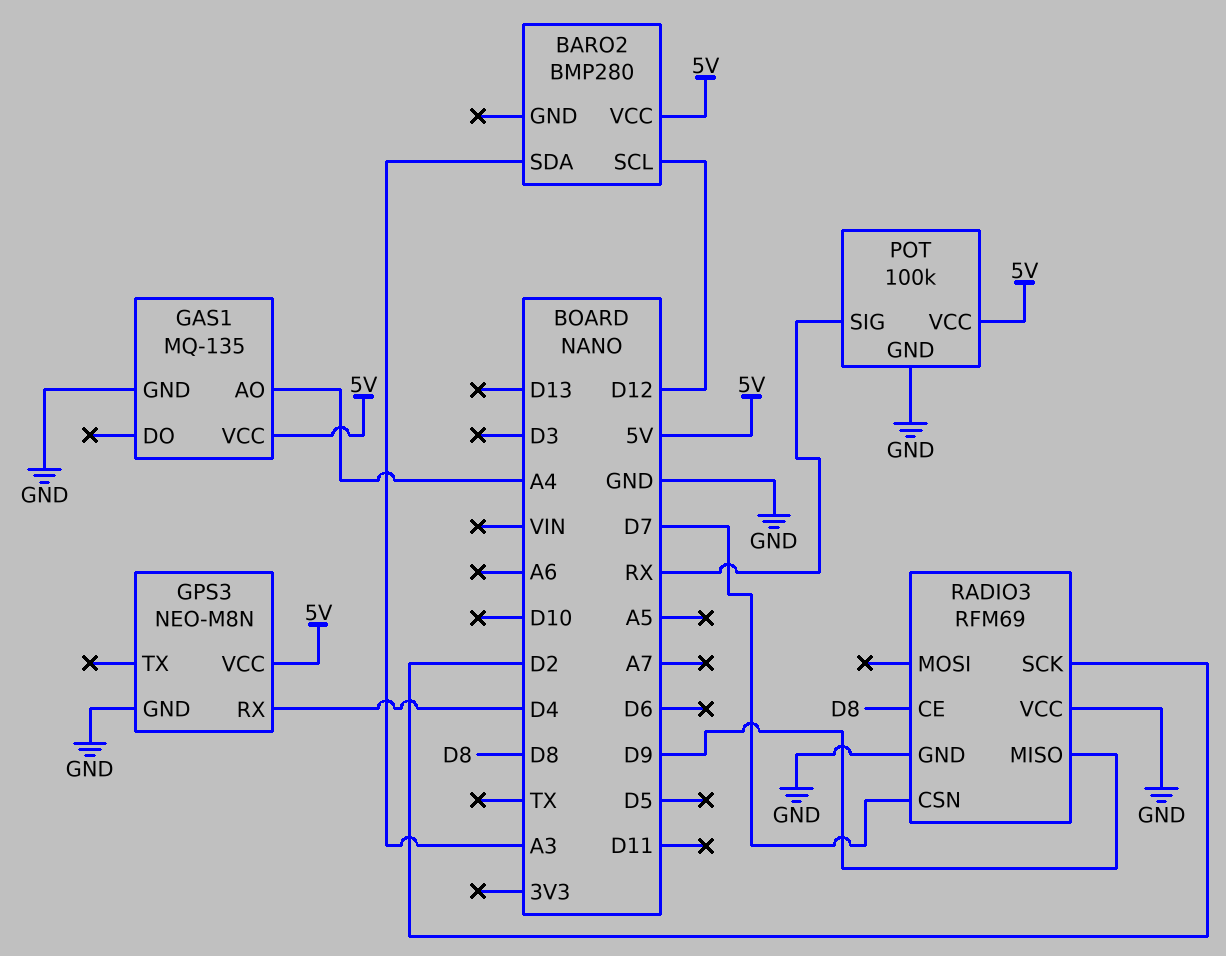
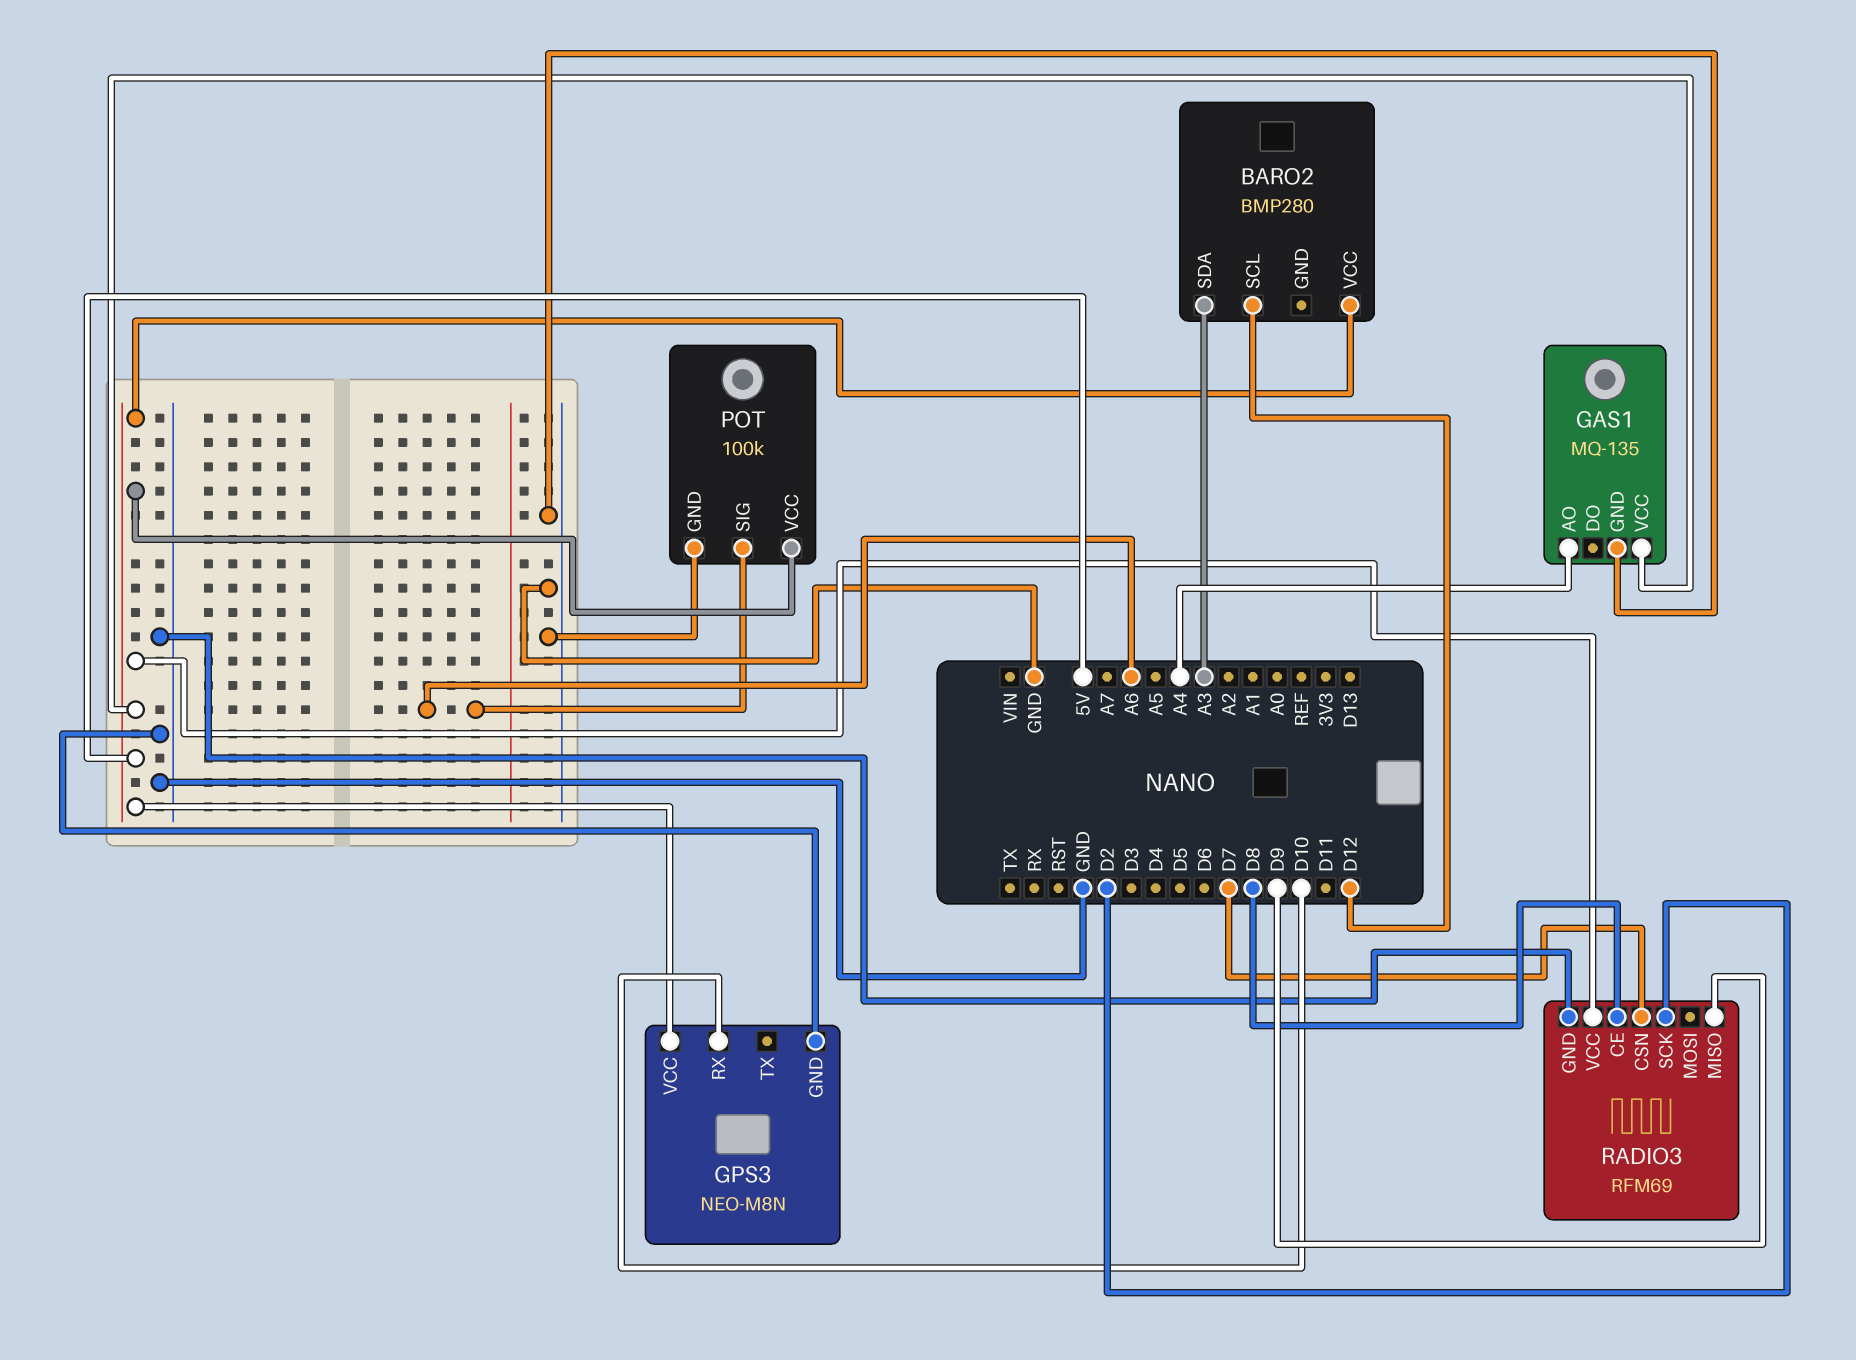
GPS3 pin RX: D4 -> D10
POT pin SIG: RX -> A6
RADIO3 pin VCC: GND -> 5V

